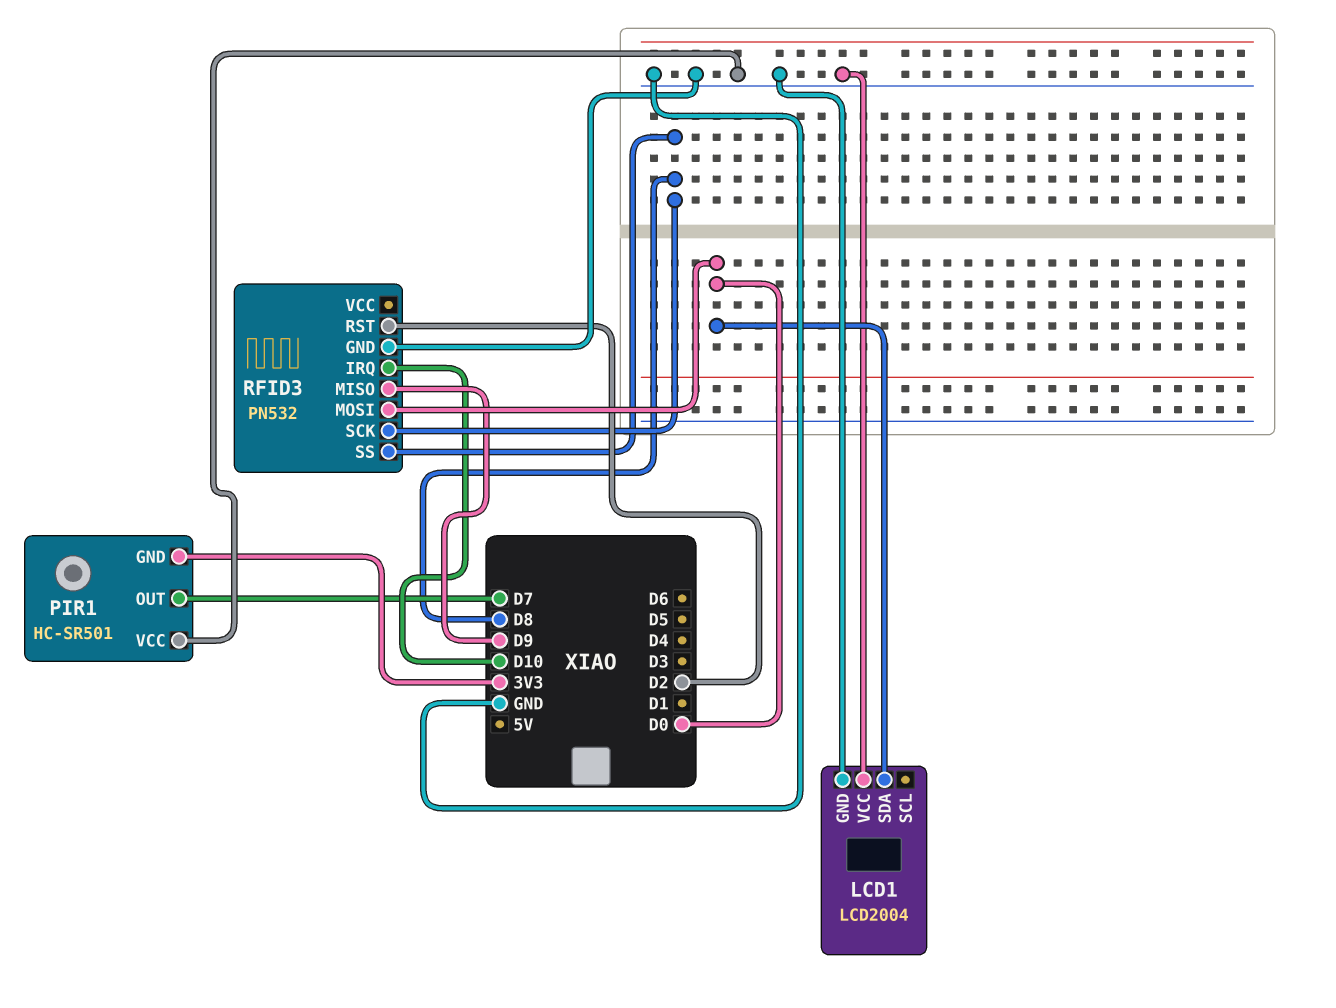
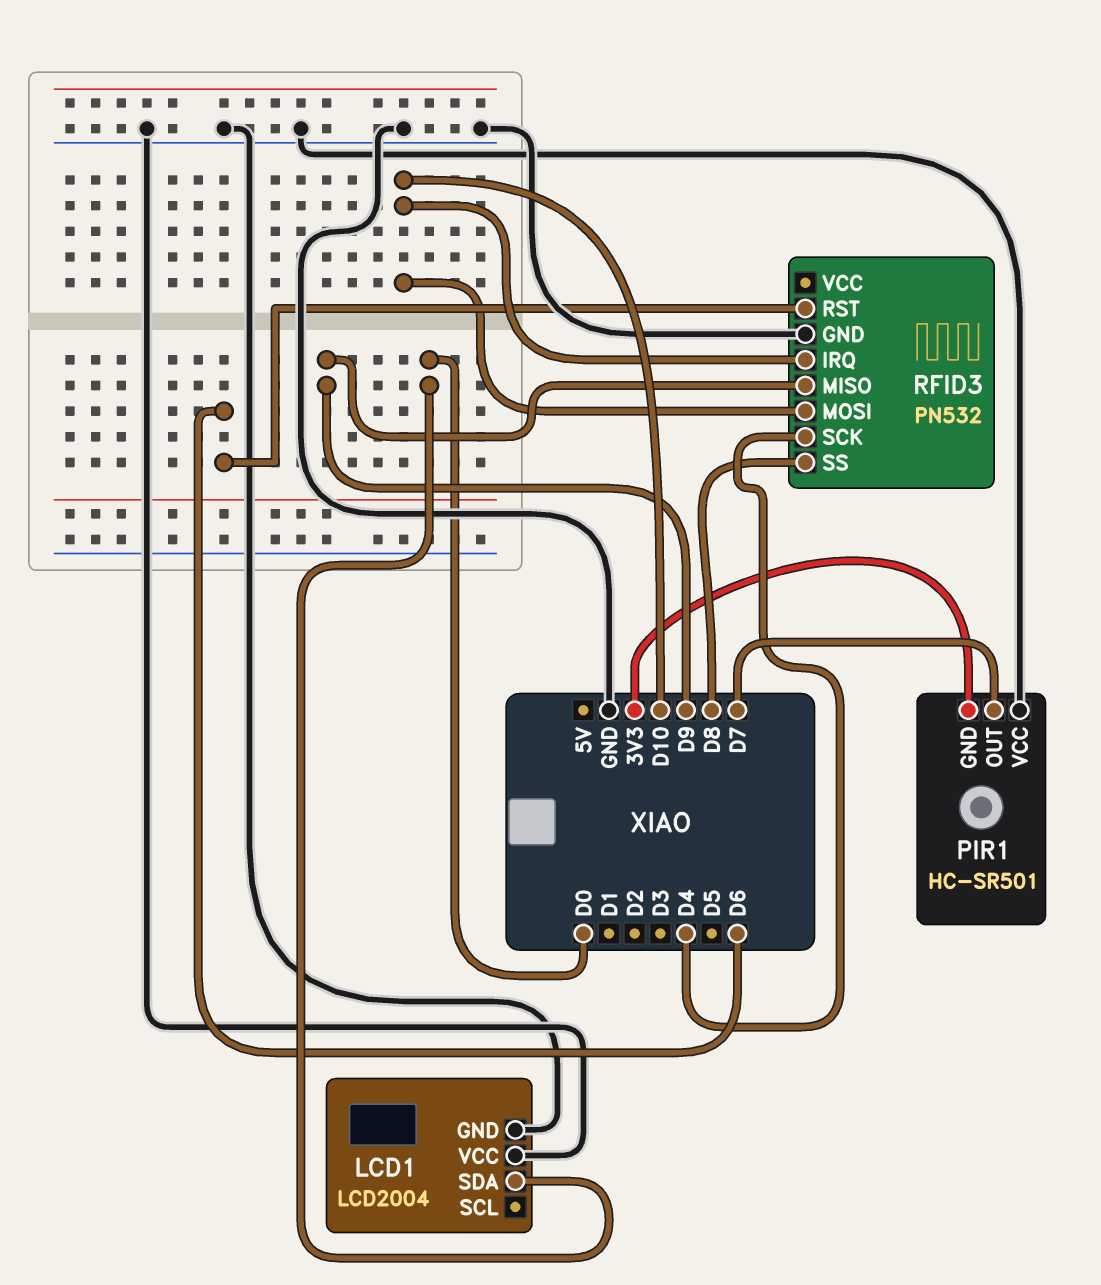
RFID3 pin MOSI: D0 -> D10
RFID3 pin RST: D2 -> D6
RFID3 pin SCK: D8 -> D4

